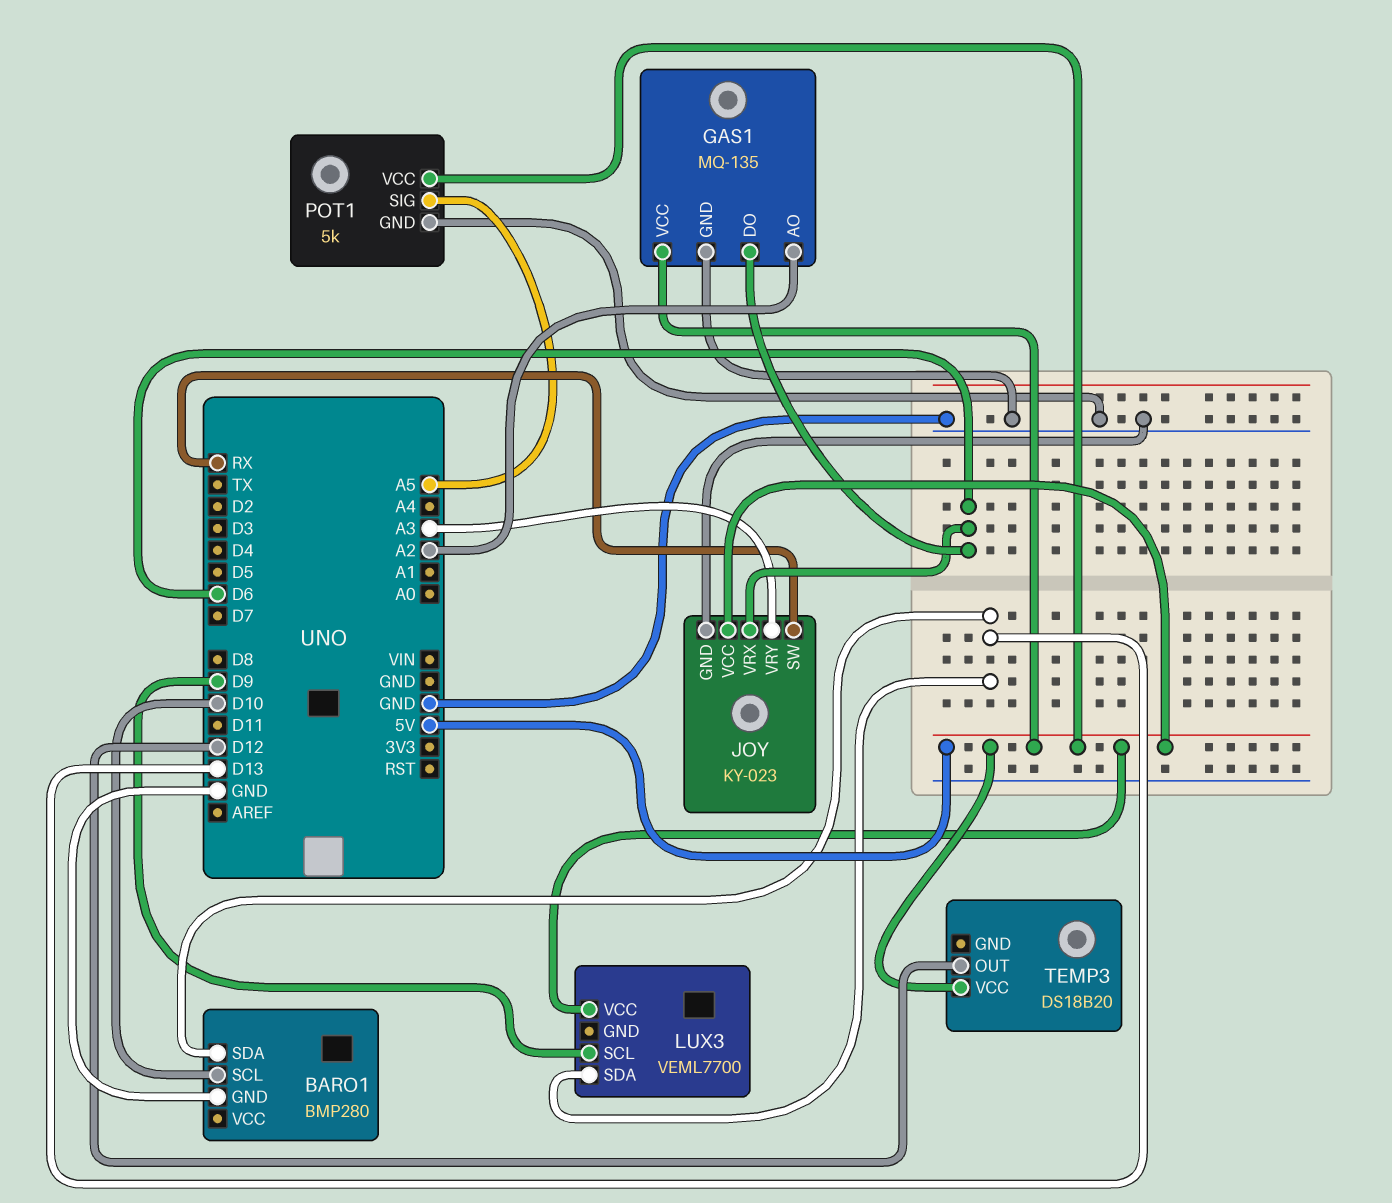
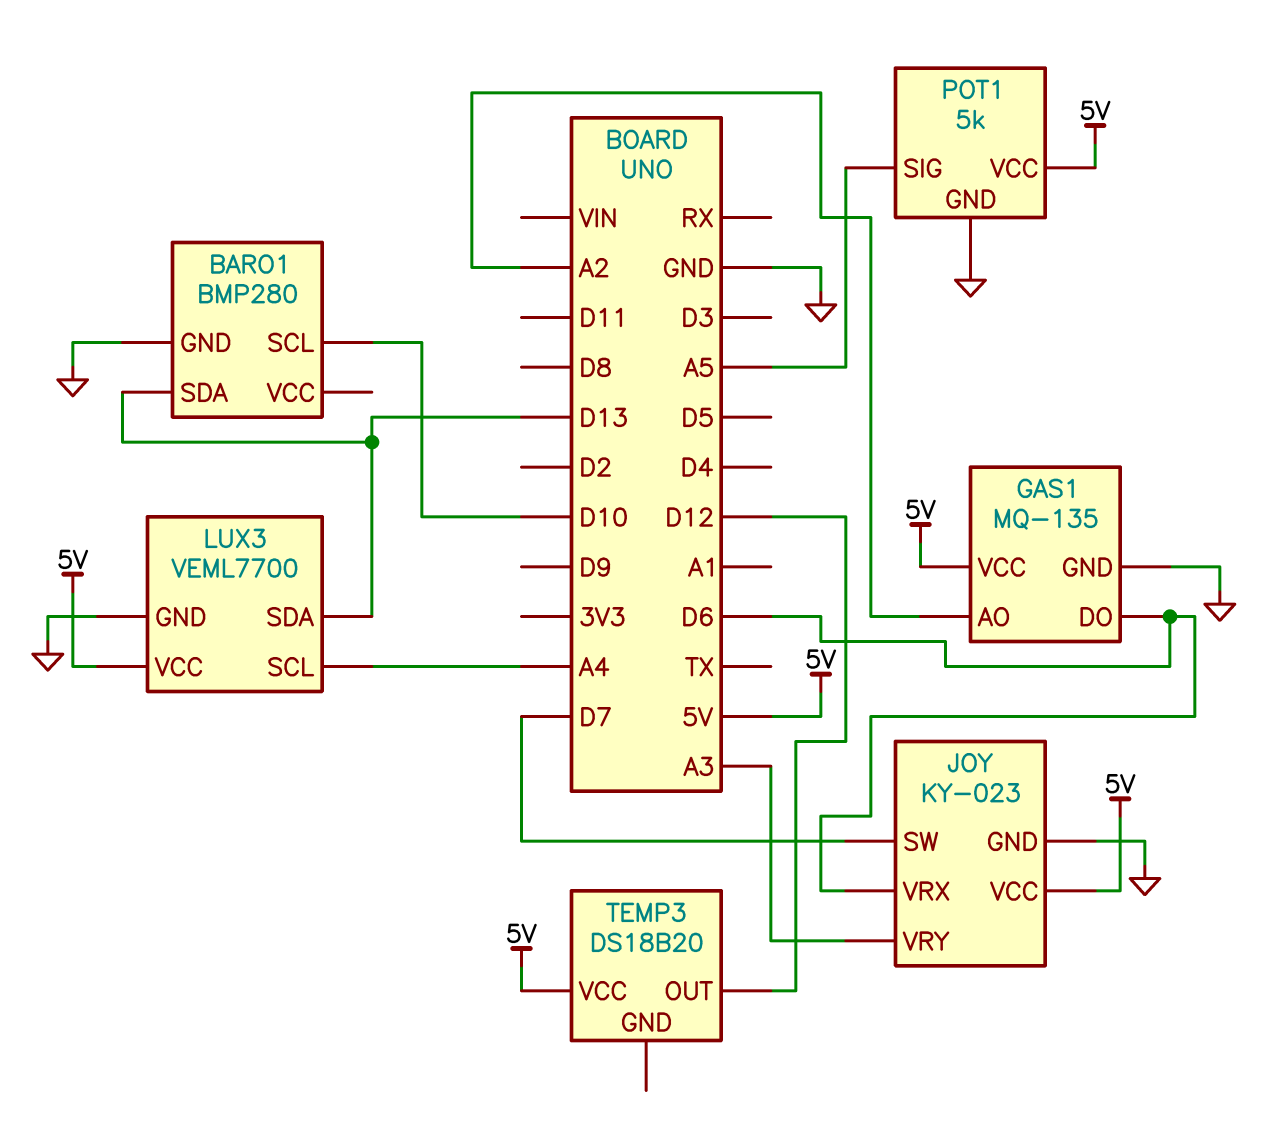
JOY pin SW: RX -> D7
LUX3 pin GND: none -> GND
LUX3 pin SCL: D9 -> A4

